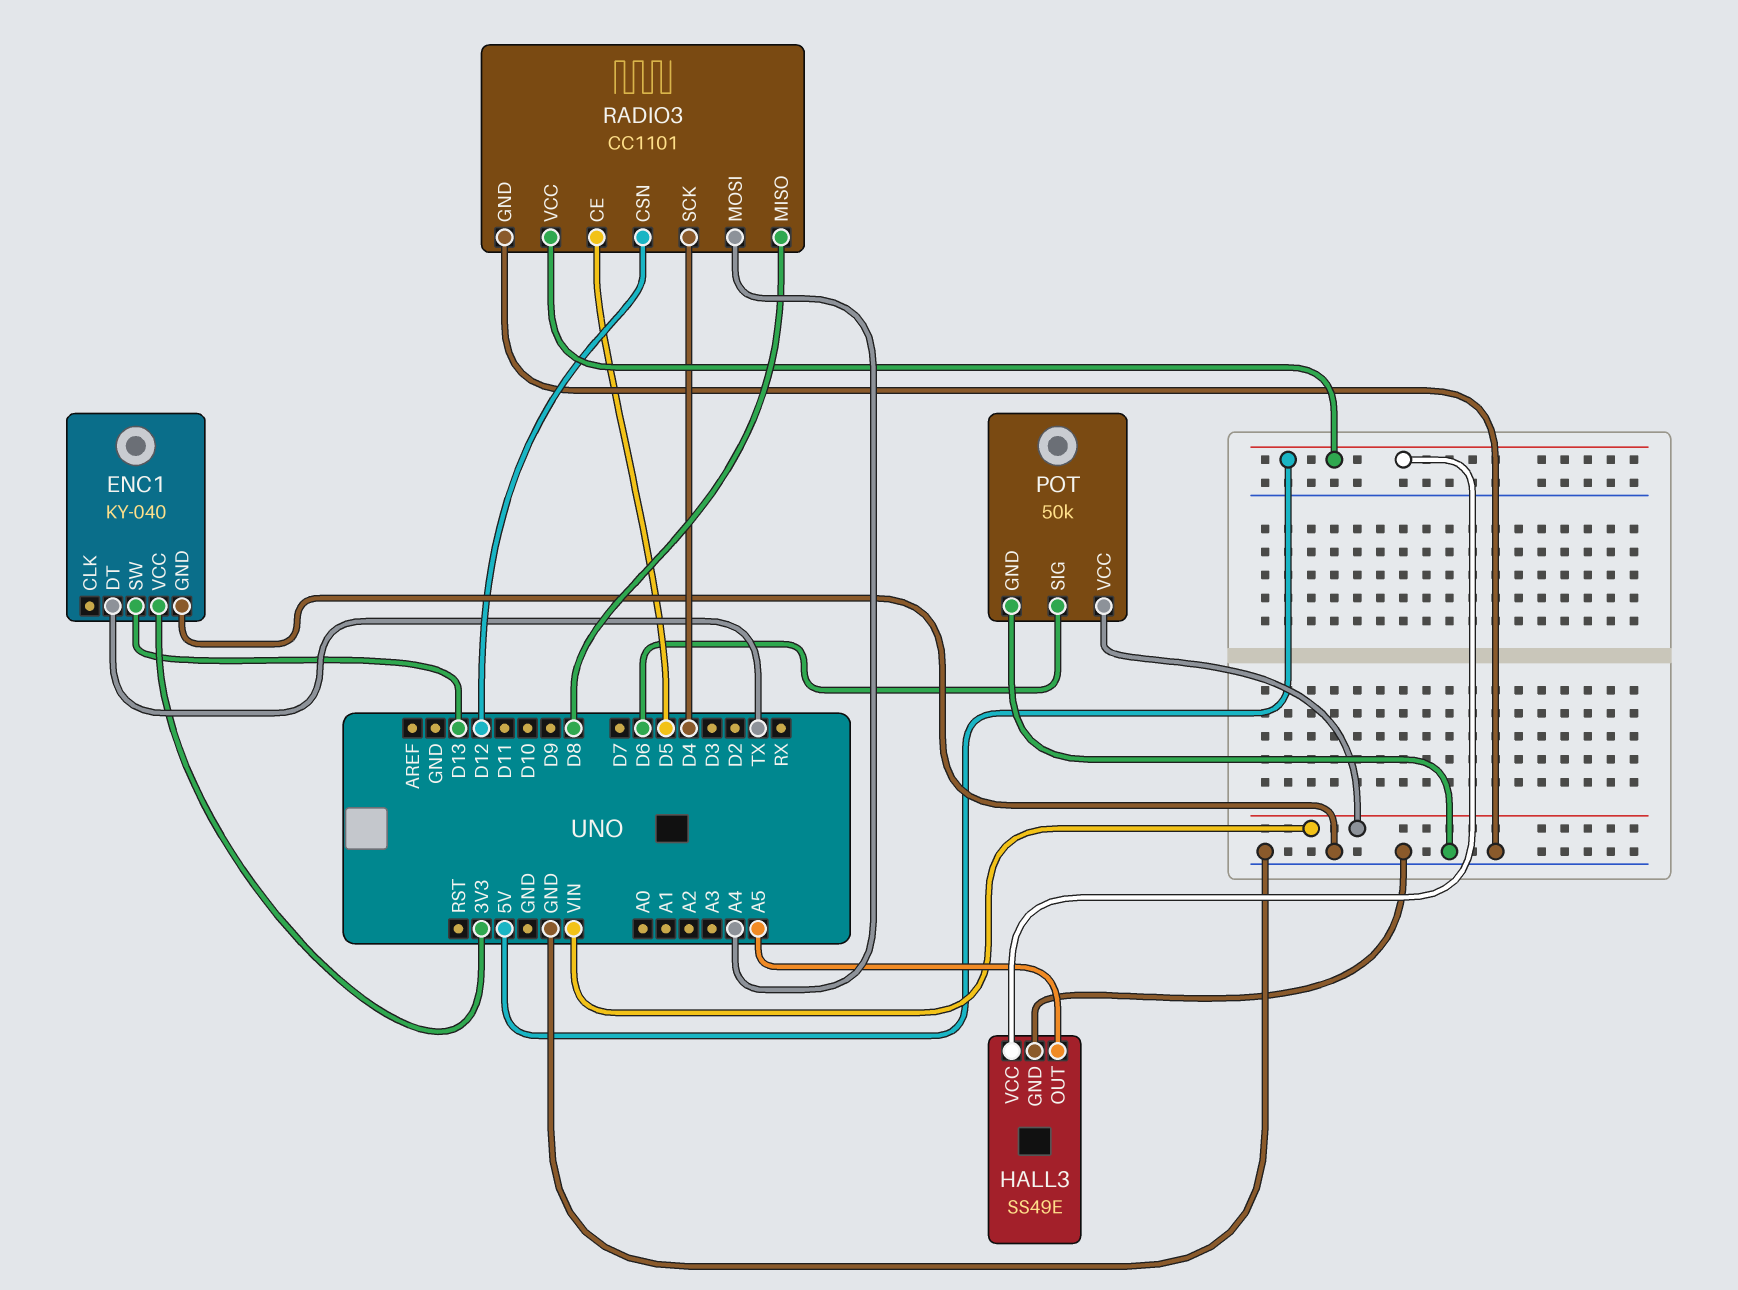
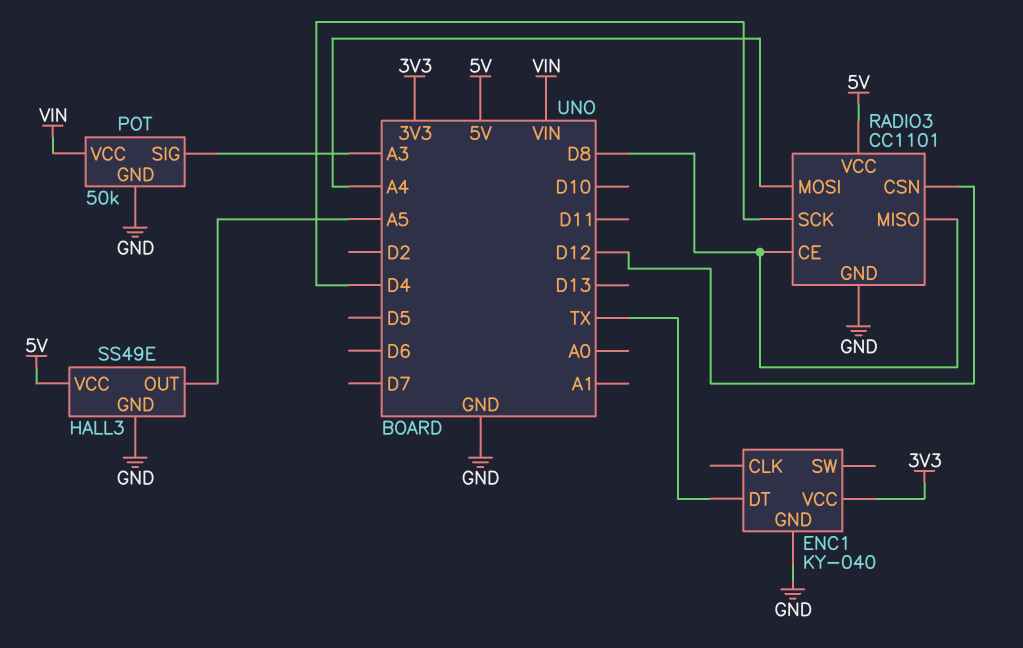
ENC1 pin SW: D13 -> none
POT pin SIG: D6 -> A3
RADIO3 pin CE: D5 -> D8

